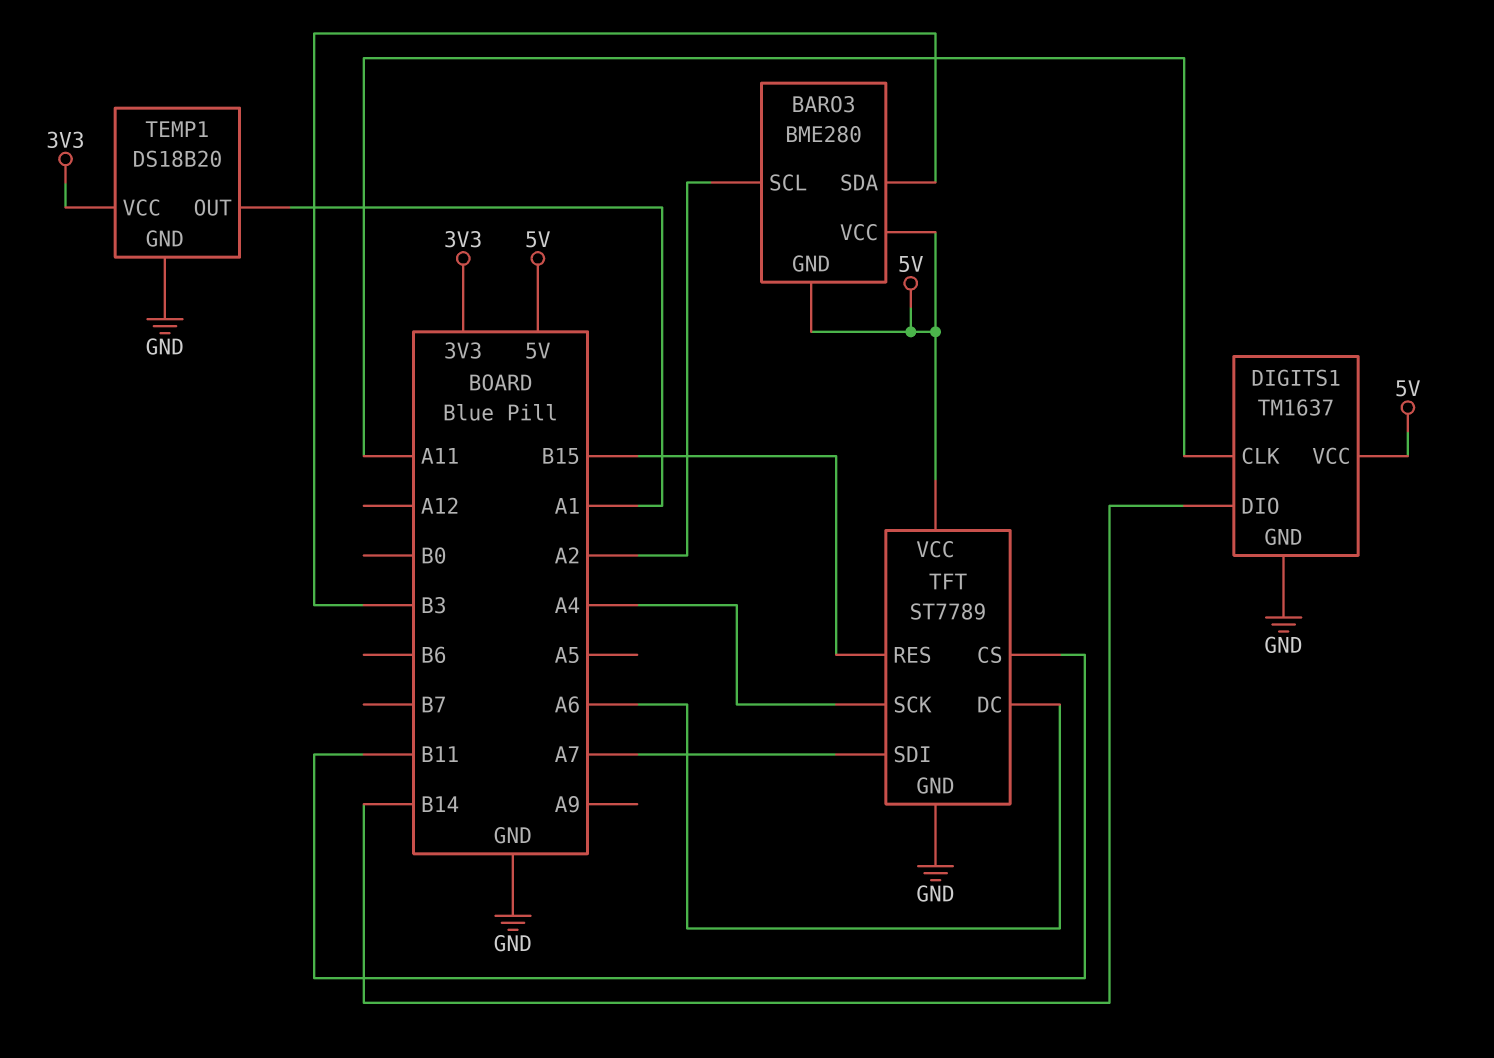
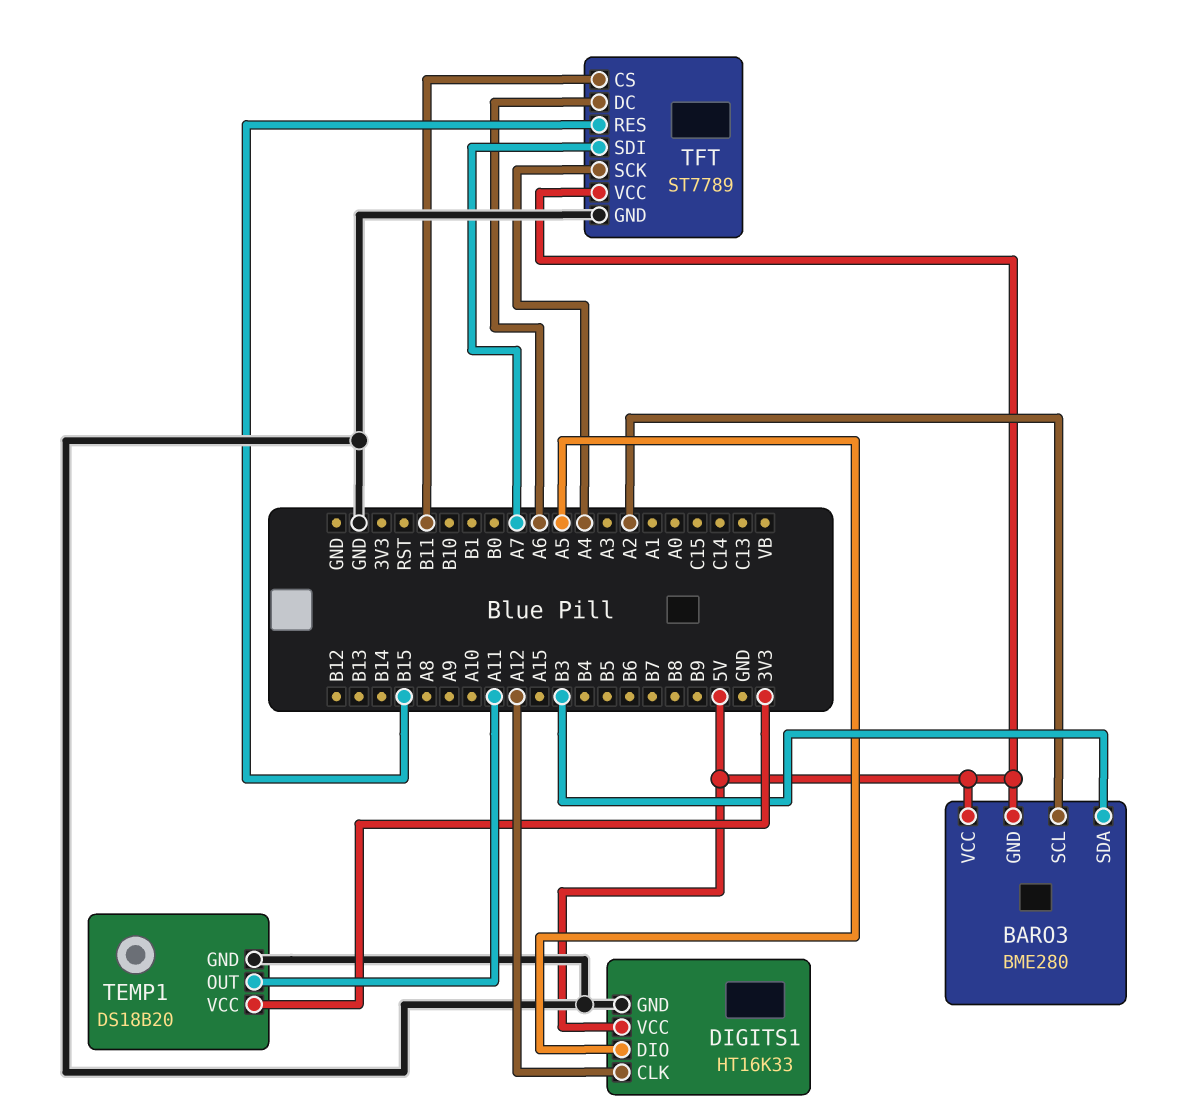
DIGITS1: TM1637 -> HT16K33
DIGITS1 pin CLK: A11 -> A12
DIGITS1 pin DIO: B14 -> A5
TEMP1 pin OUT: A1 -> A11

